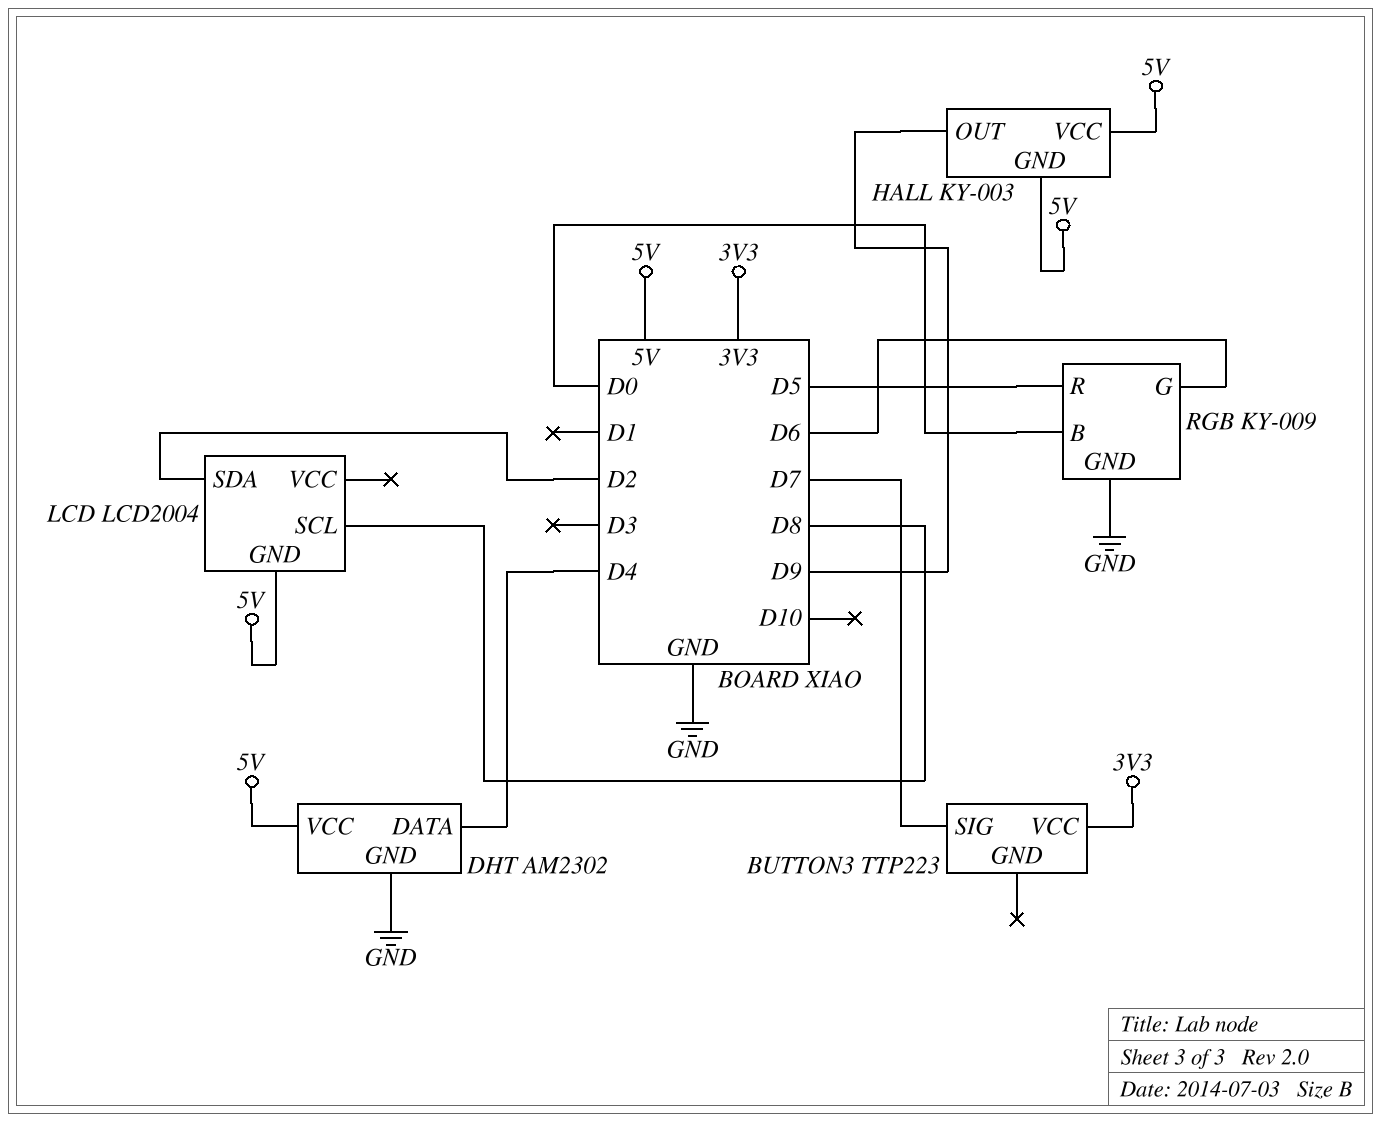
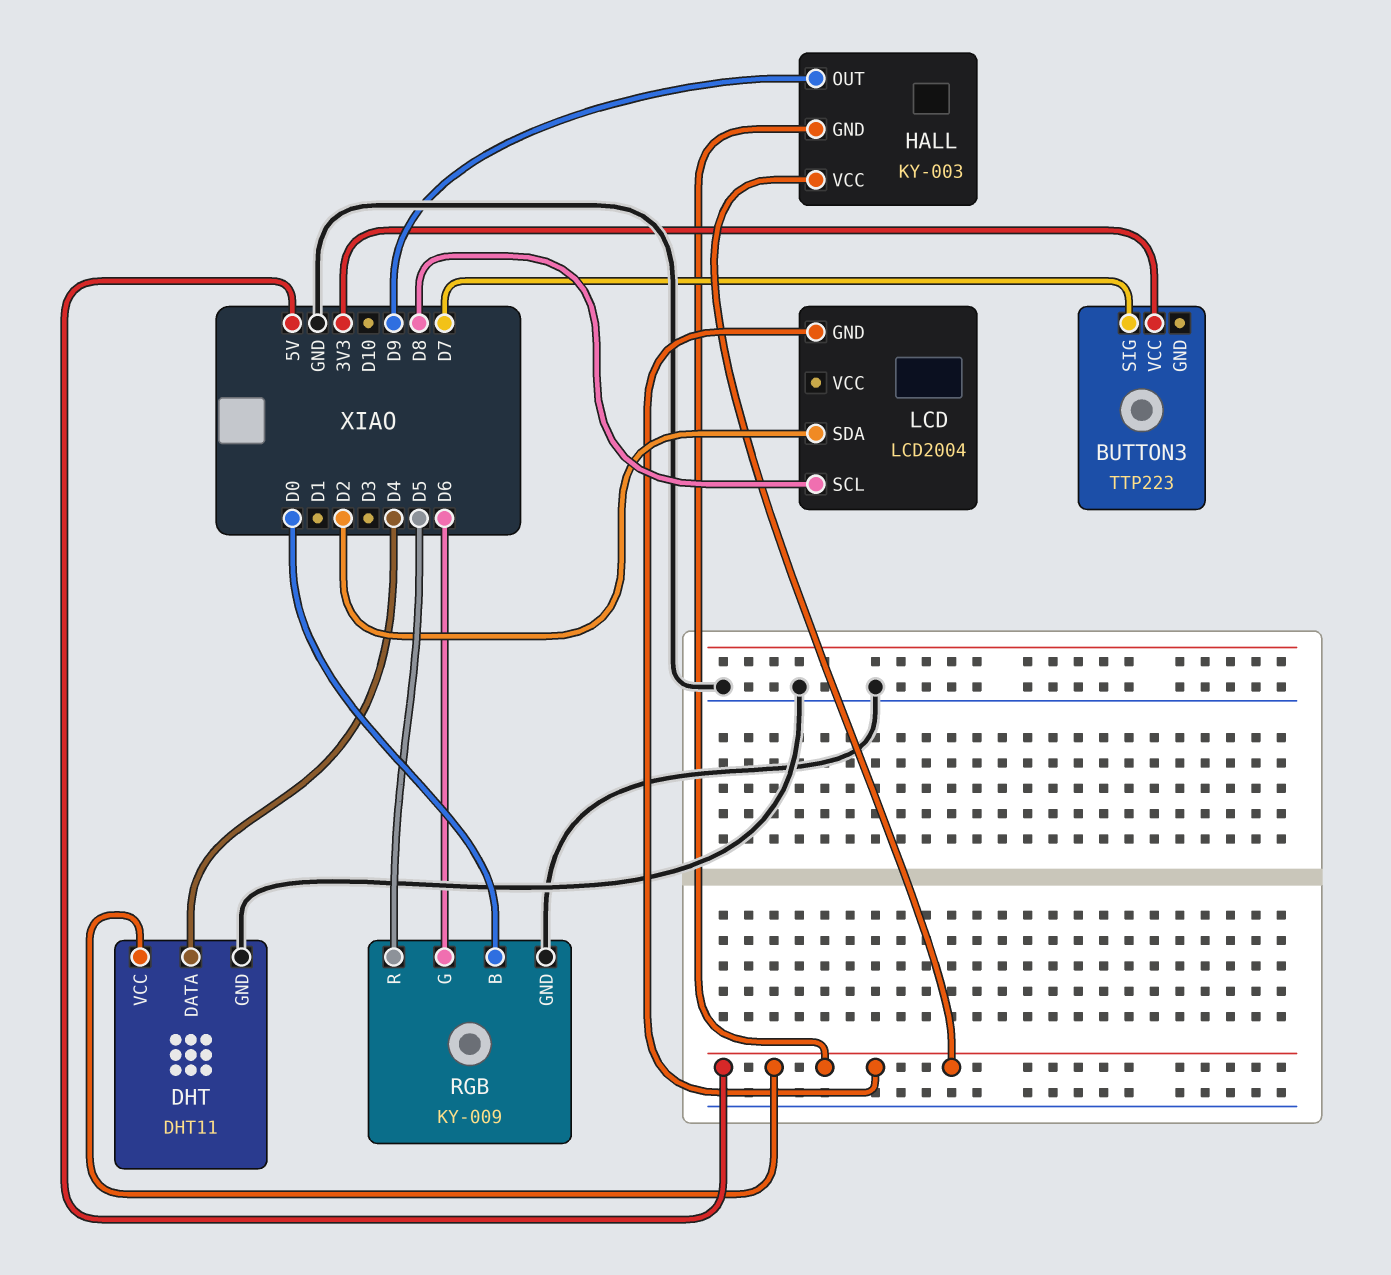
DHT: AM2302 -> DHT11

